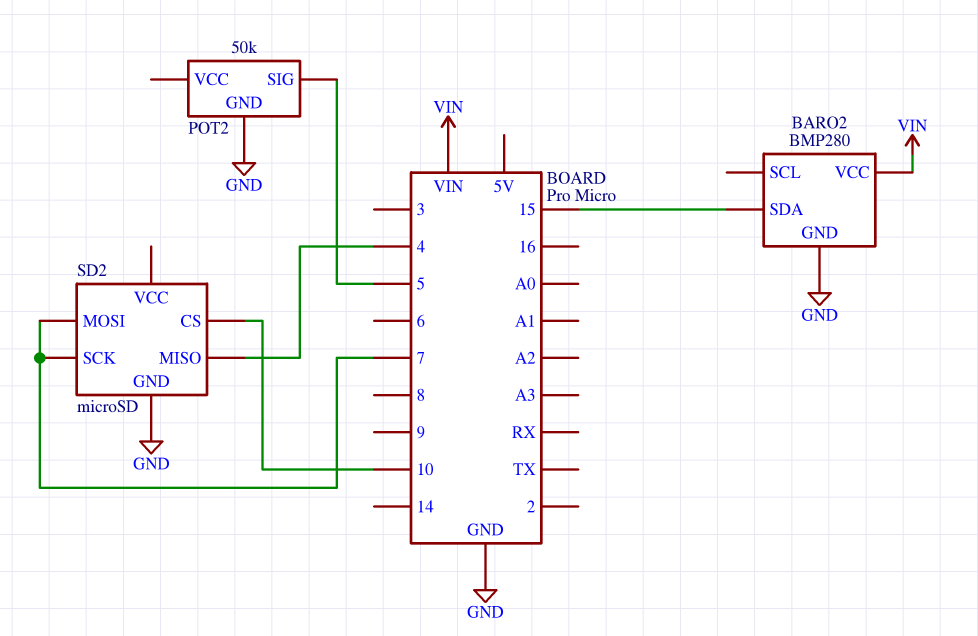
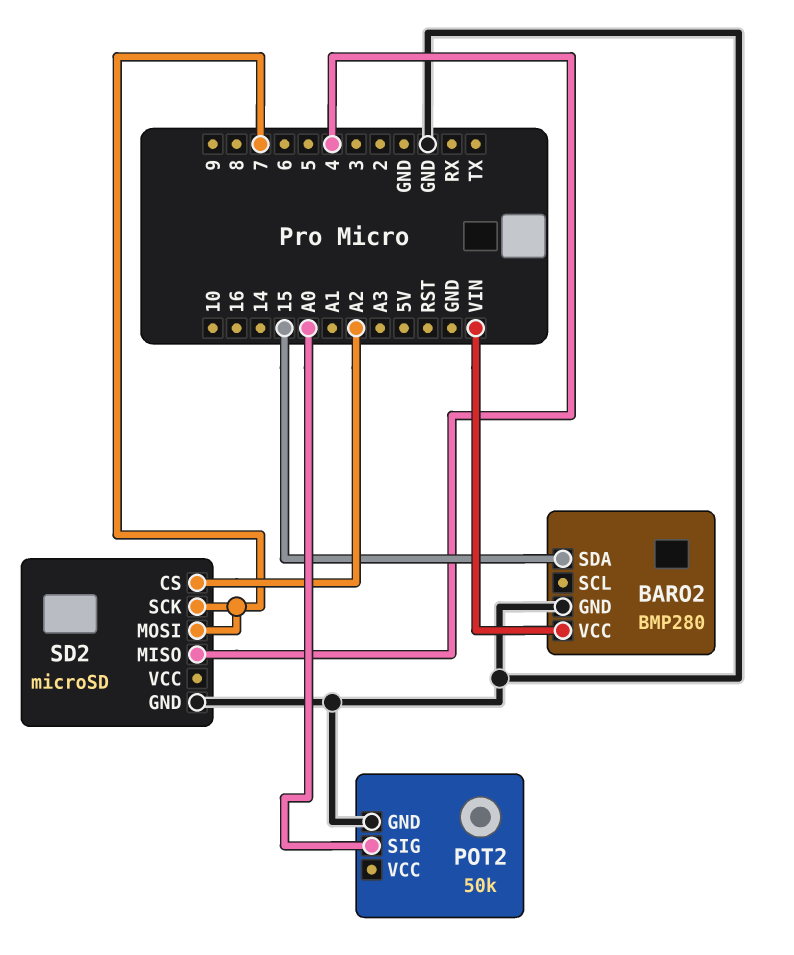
POT2 pin SIG: 5 -> A0
SD2 pin CS: 10 -> A2

